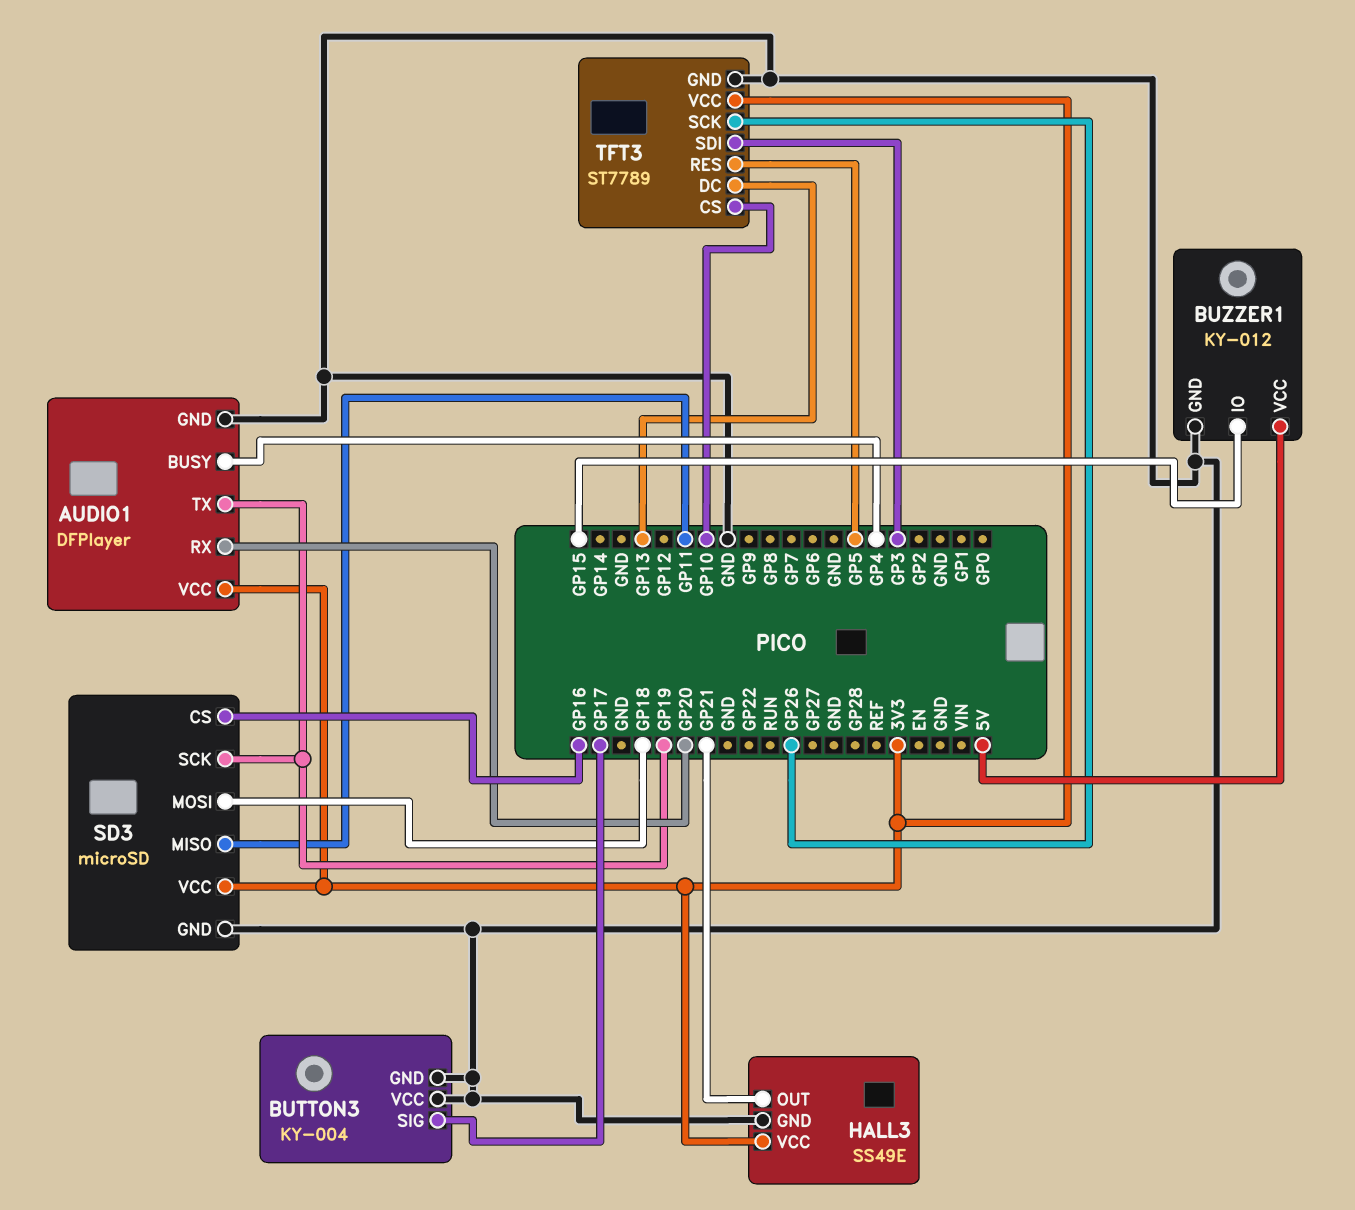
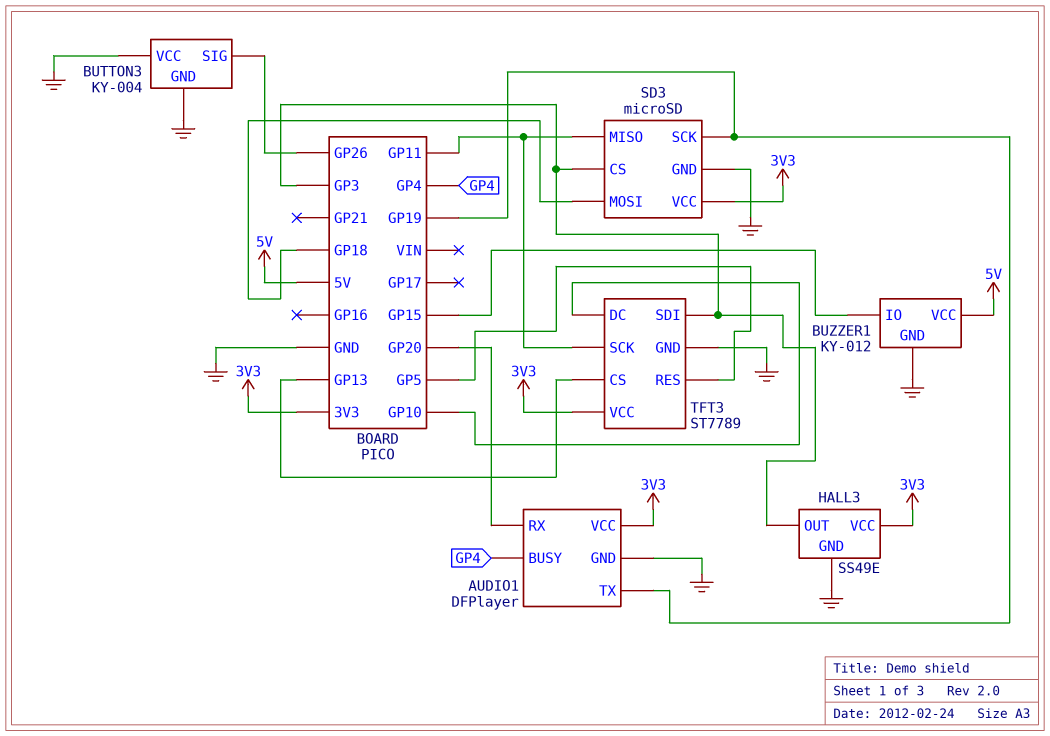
BUTTON3 pin SIG: GP17 -> GP26
HALL3 pin OUT: GP21 -> GP3
SD3 pin CS: GP16 -> GP3
TFT3 pin CS: GP10 -> GP13
TFT3 pin DC: GP13 -> GP10
TFT3 pin SCK: GP26 -> GP11

